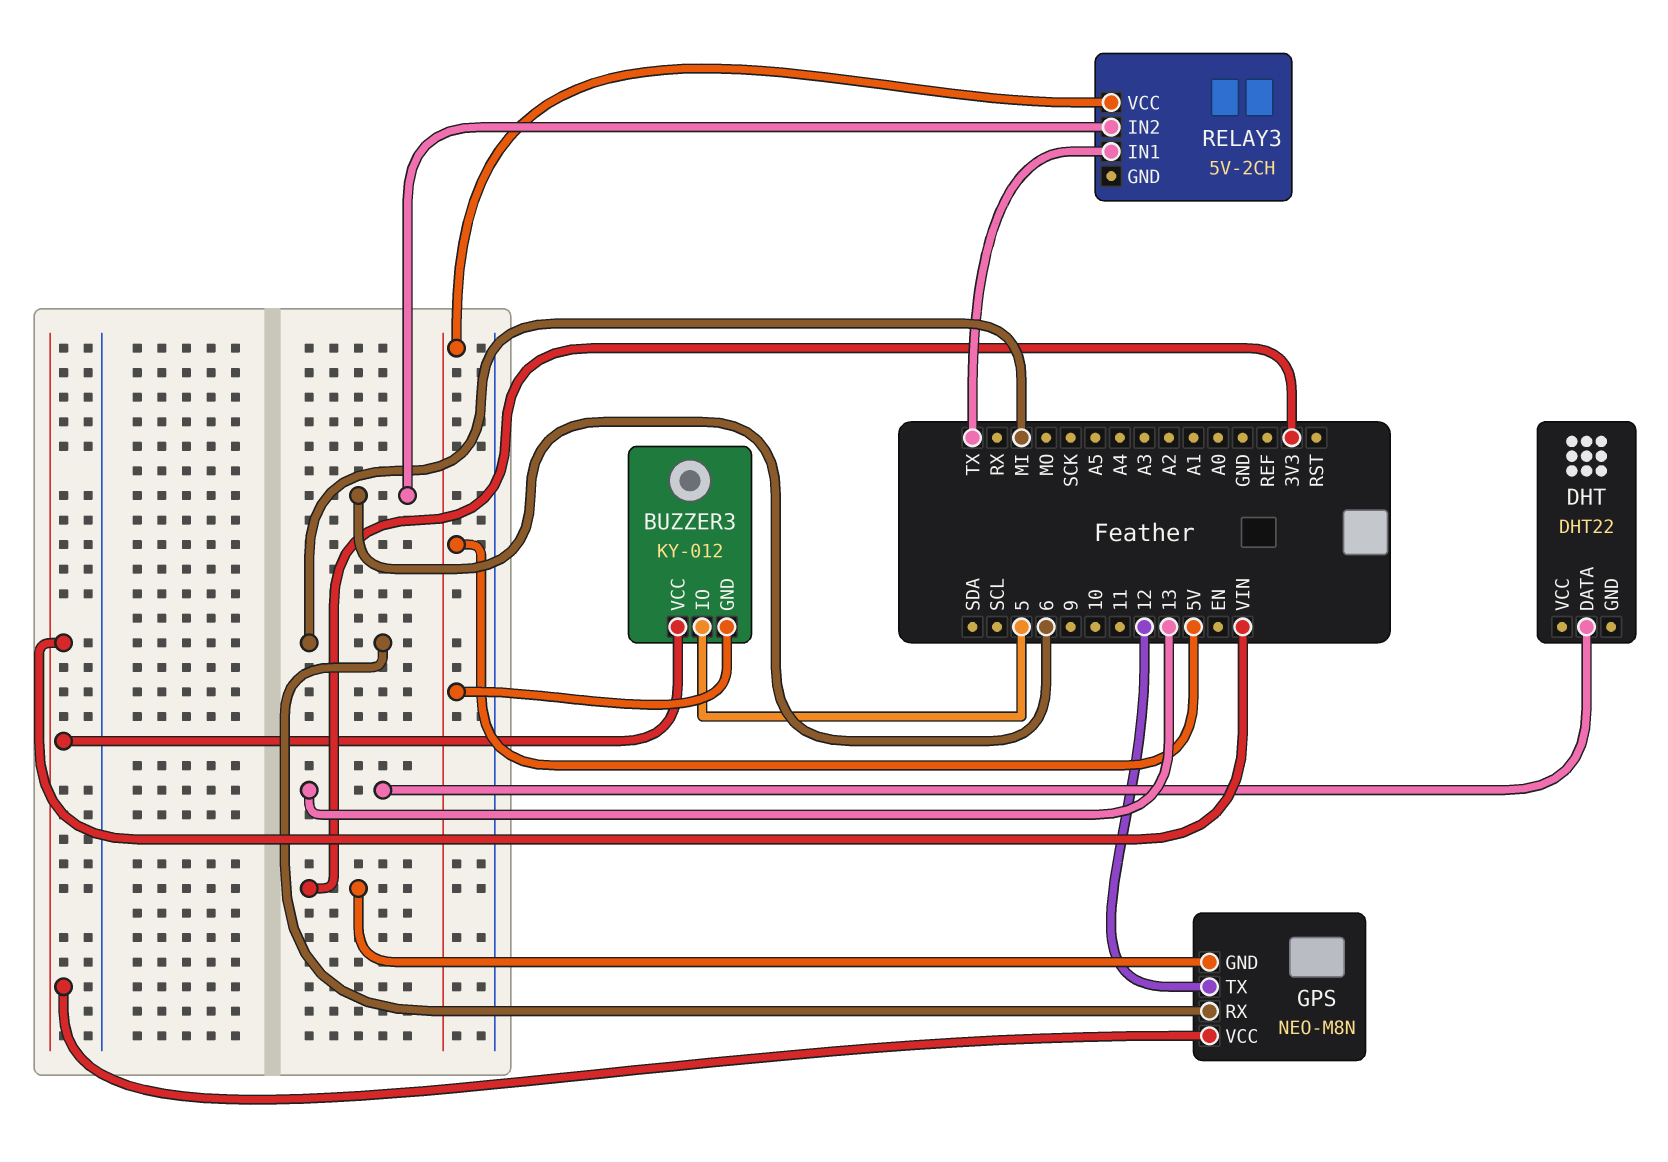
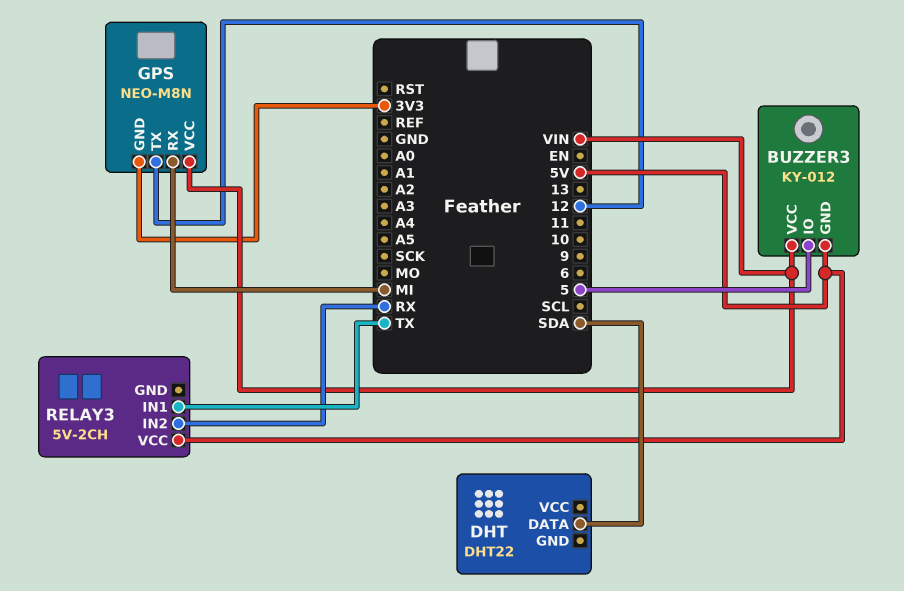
DHT pin DATA: 13 -> SDA
RELAY3 pin IN2: 6 -> RX

